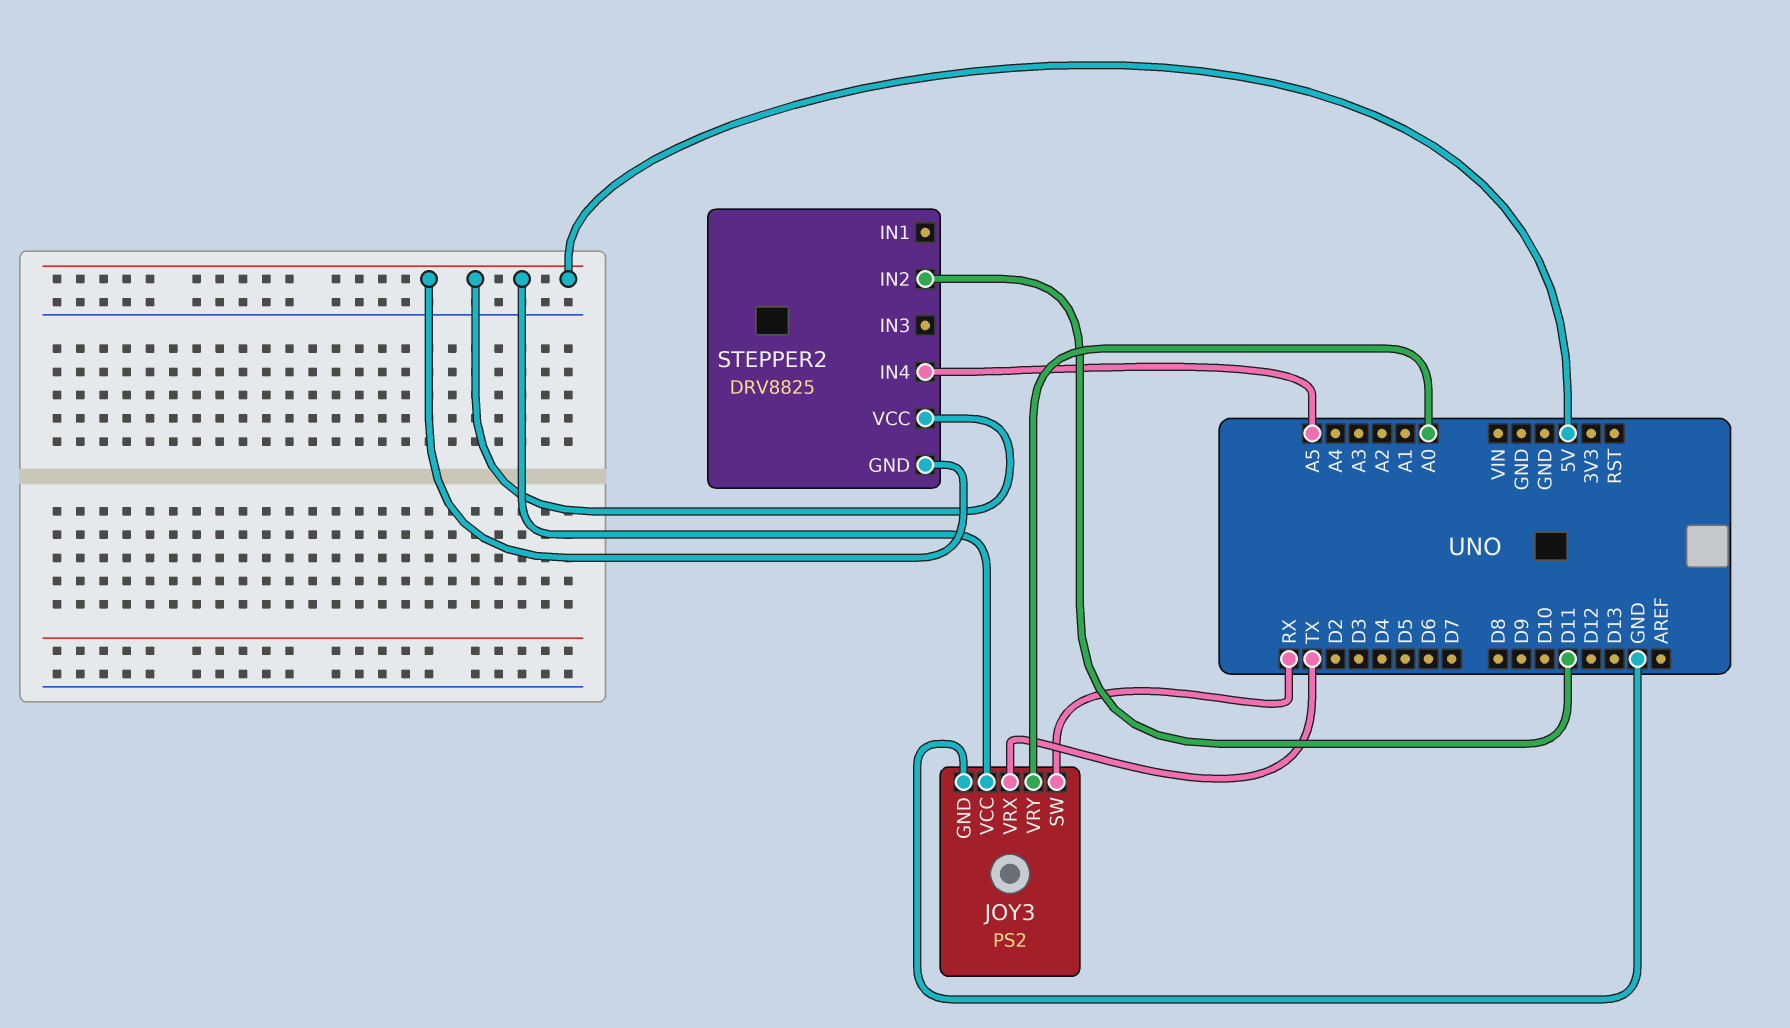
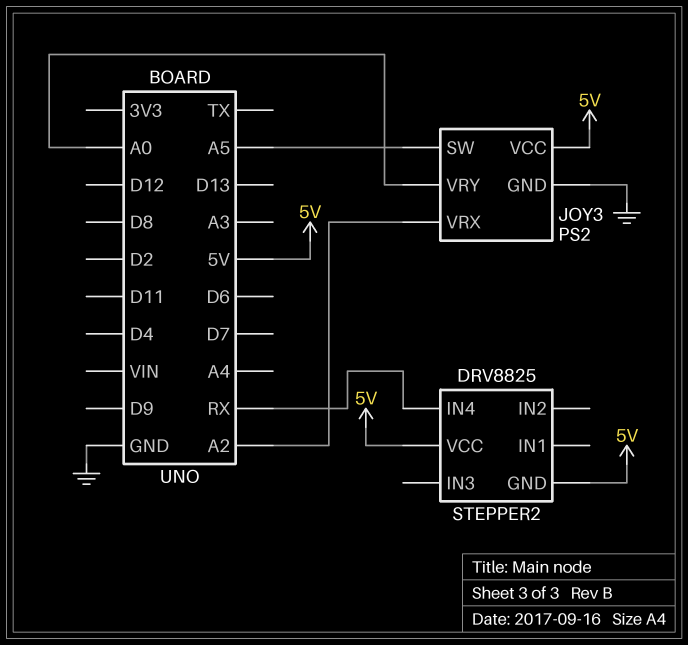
JOY3 pin SW: RX -> A5
JOY3 pin VRX: TX -> A2
STEPPER2 pin IN2: D11 -> none
STEPPER2 pin IN4: A5 -> RX

